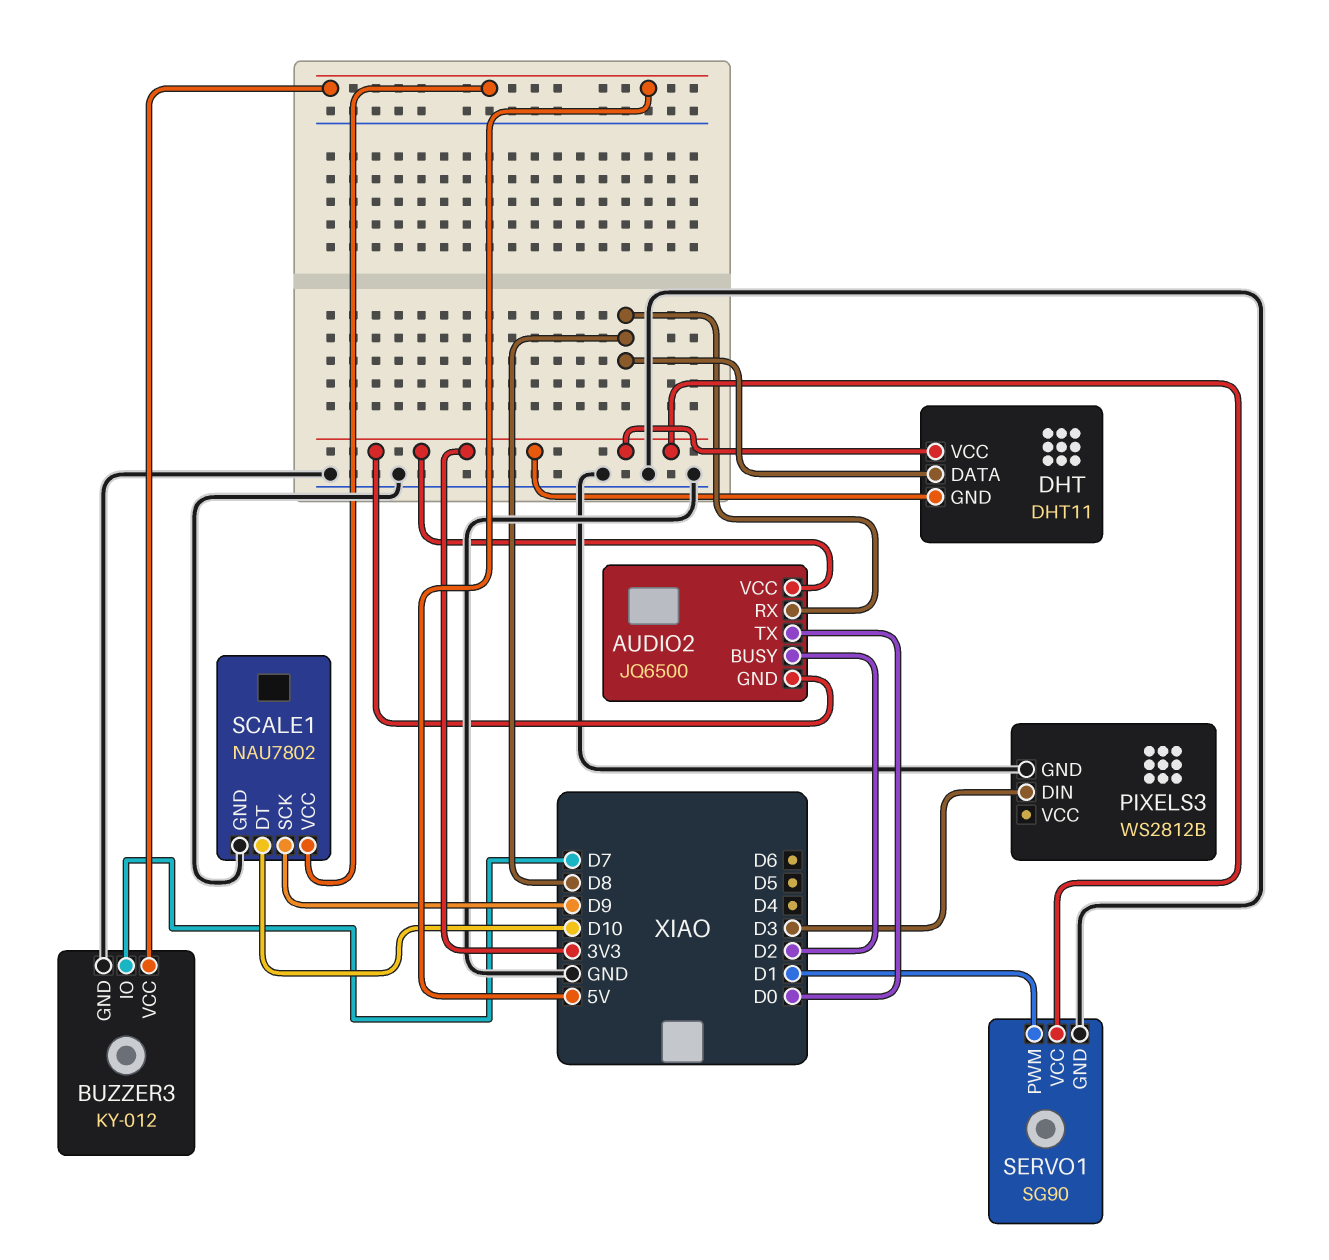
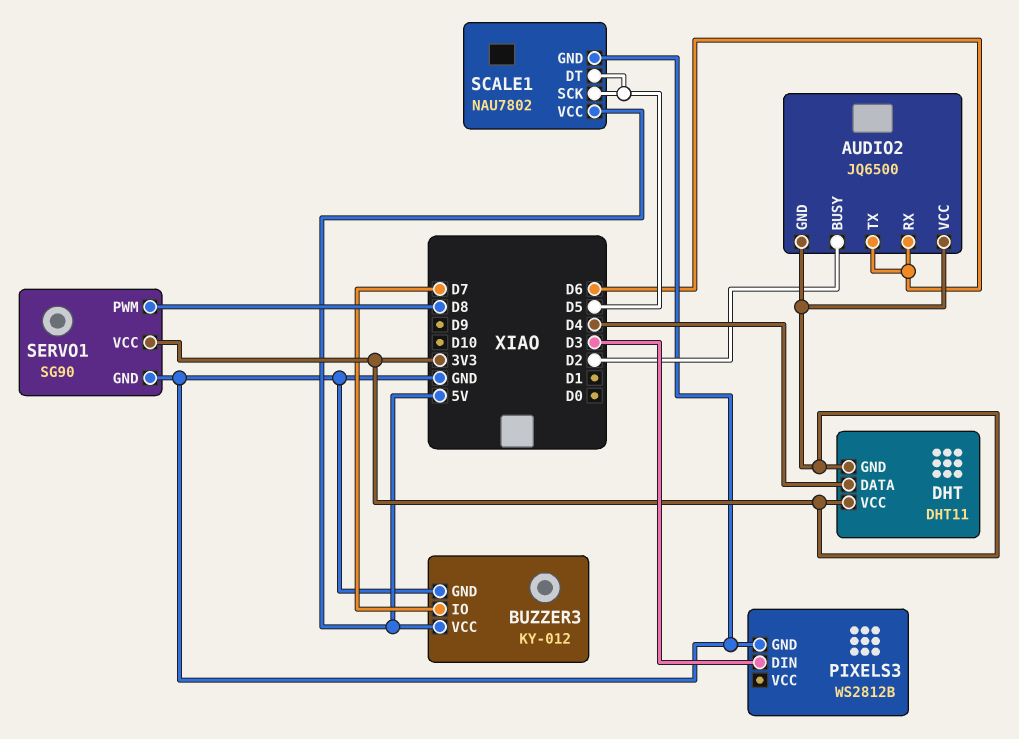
AUDIO2 pin RX: D8 -> D6
AUDIO2 pin TX: D0 -> D6
DHT pin DATA: D8 -> D4
SCALE1 pin DT: D10 -> D5
SCALE1 pin SCK: D9 -> D5
SERVO1 pin PWM: D1 -> D8

